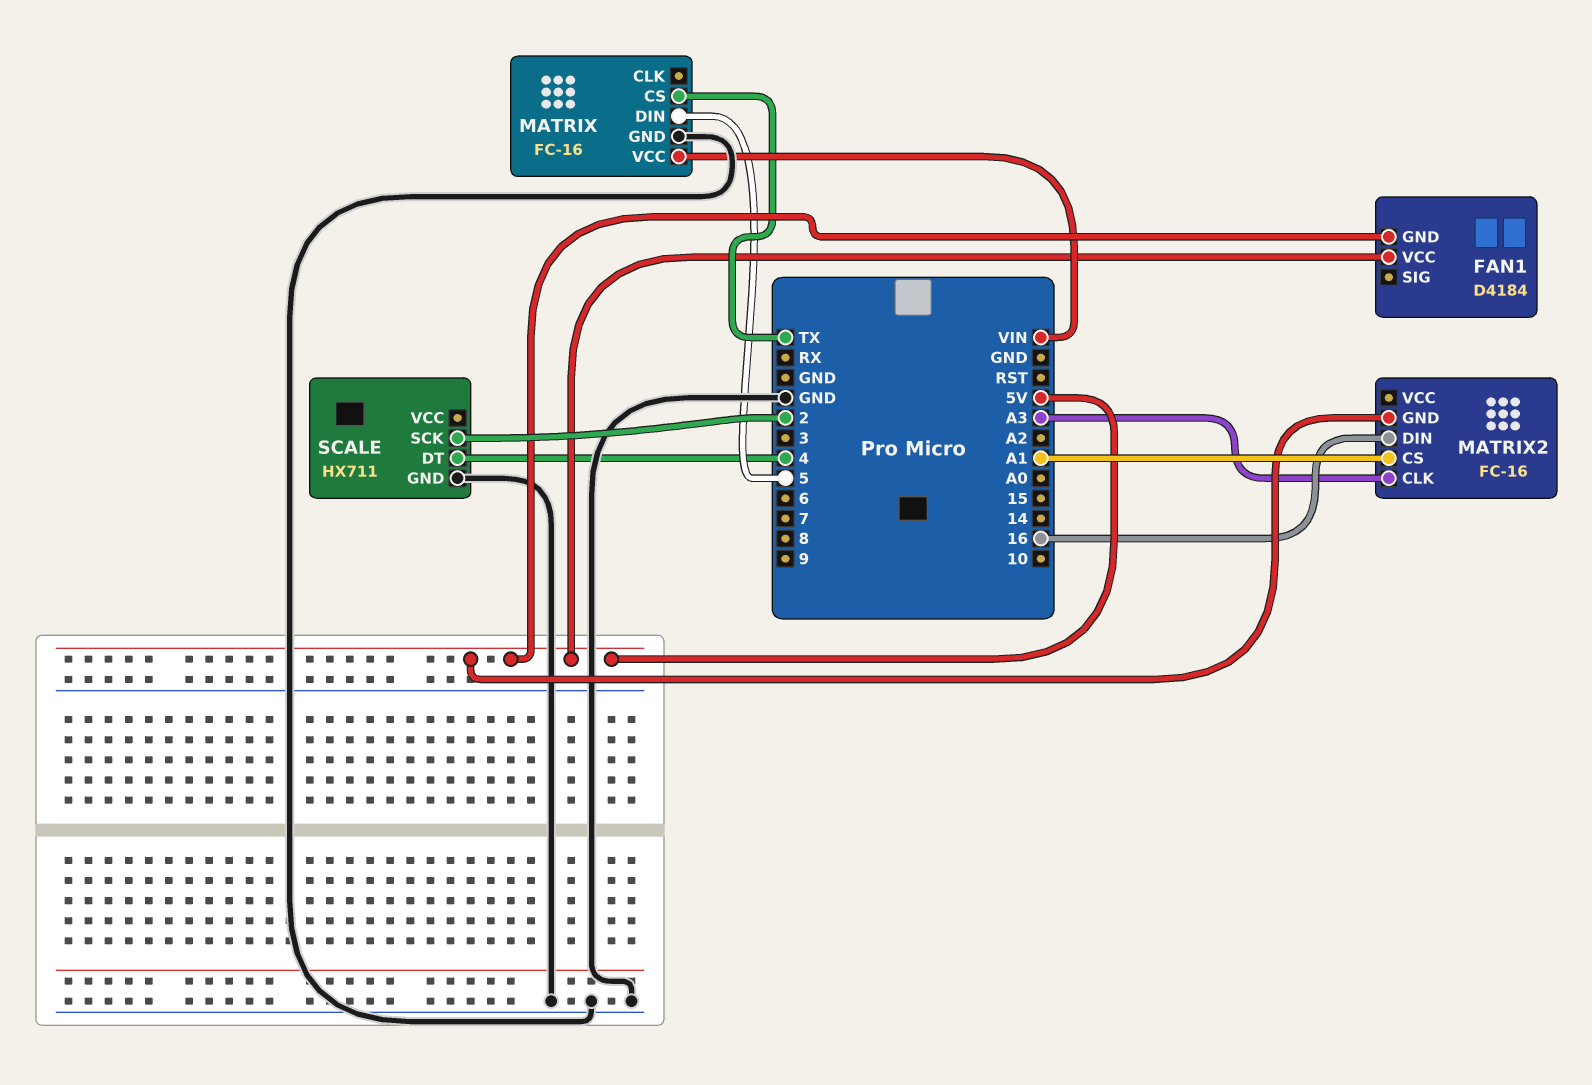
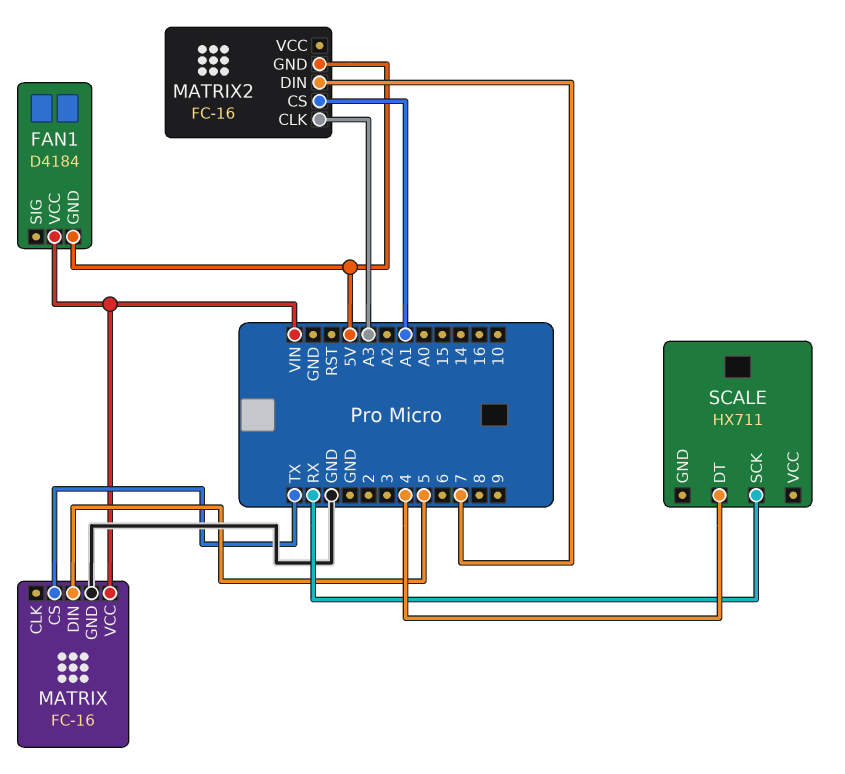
FAN1 pin VCC: 5V -> VIN
MATRIX2 pin DIN: 16 -> 7
SCALE pin GND: GND -> none
SCALE pin SCK: 2 -> RX

